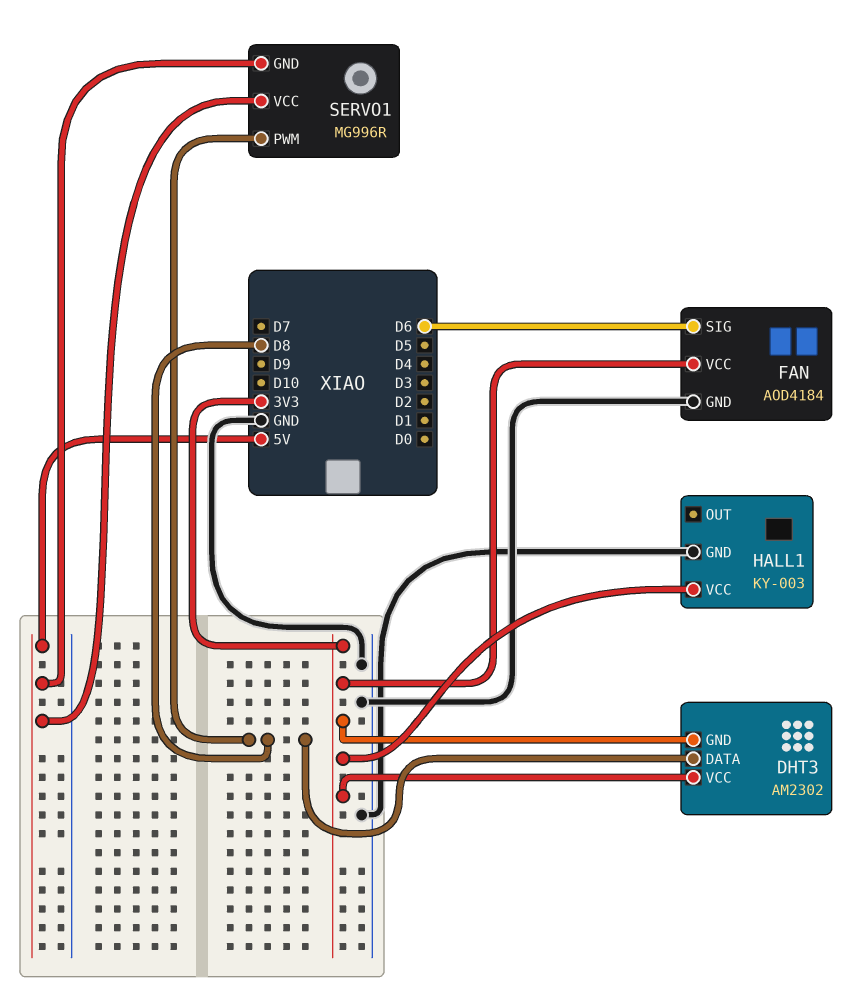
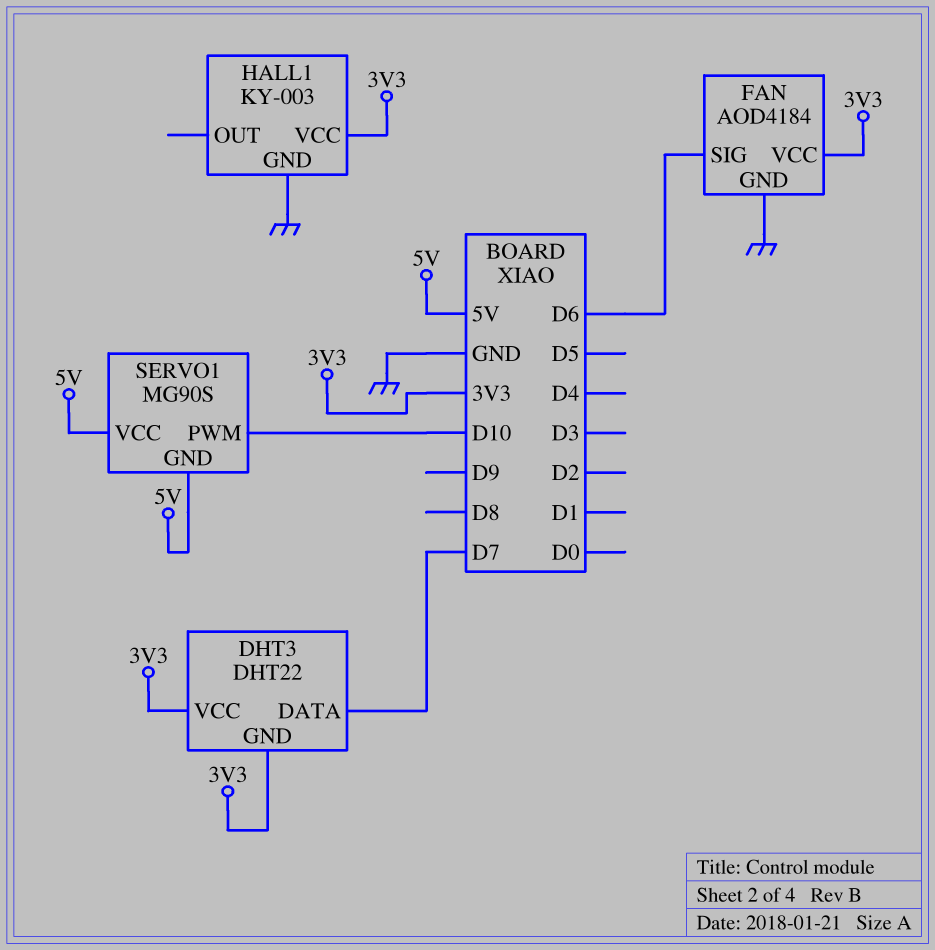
DHT3: AM2302 -> DHT22
DHT3 pin DATA: D8 -> D7
SERVO1: MG996R -> MG90S
SERVO1 pin PWM: D8 -> D10

